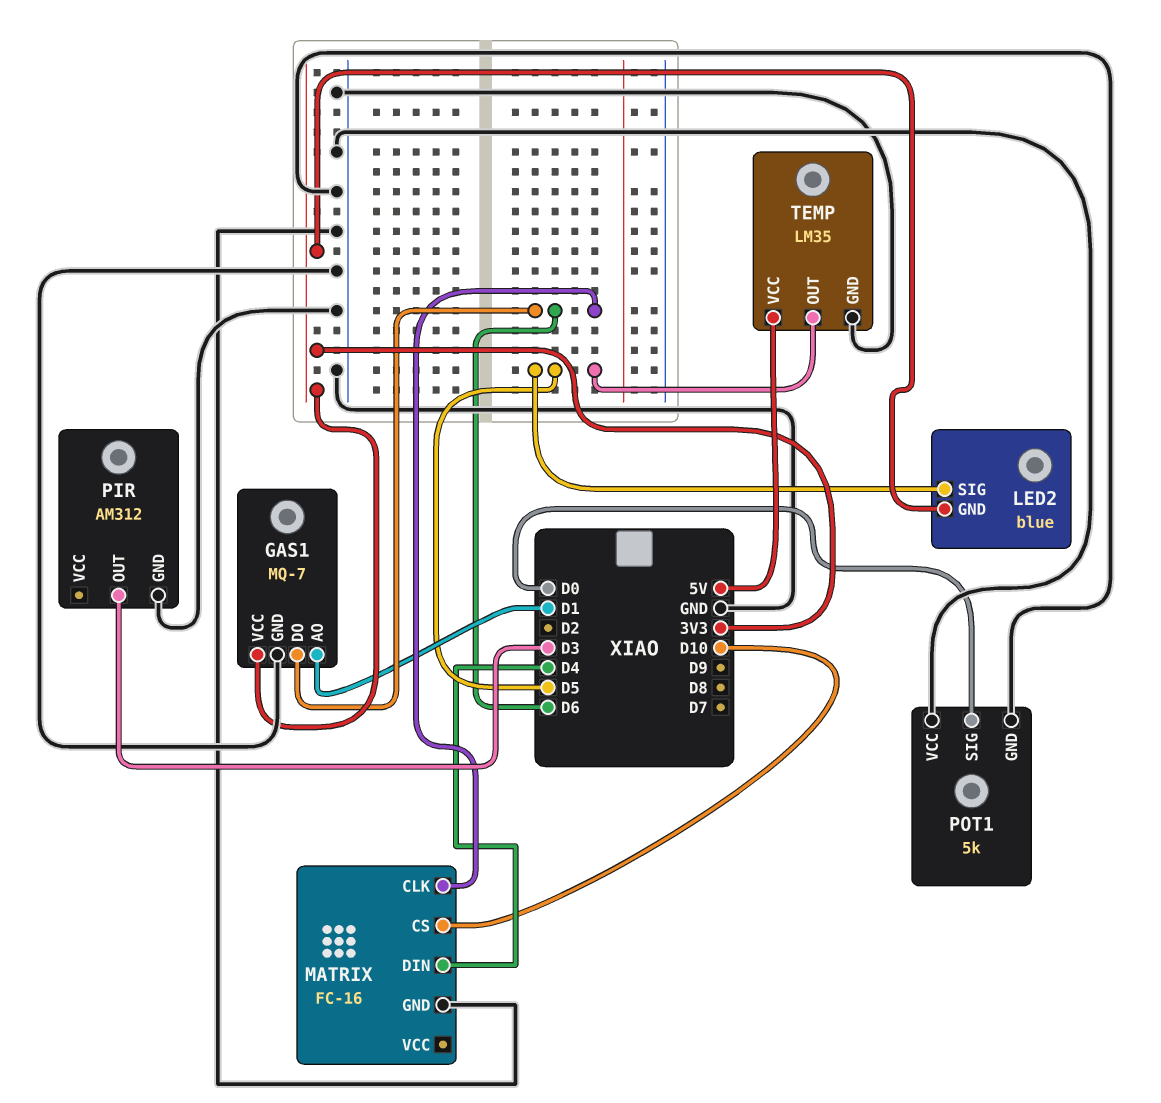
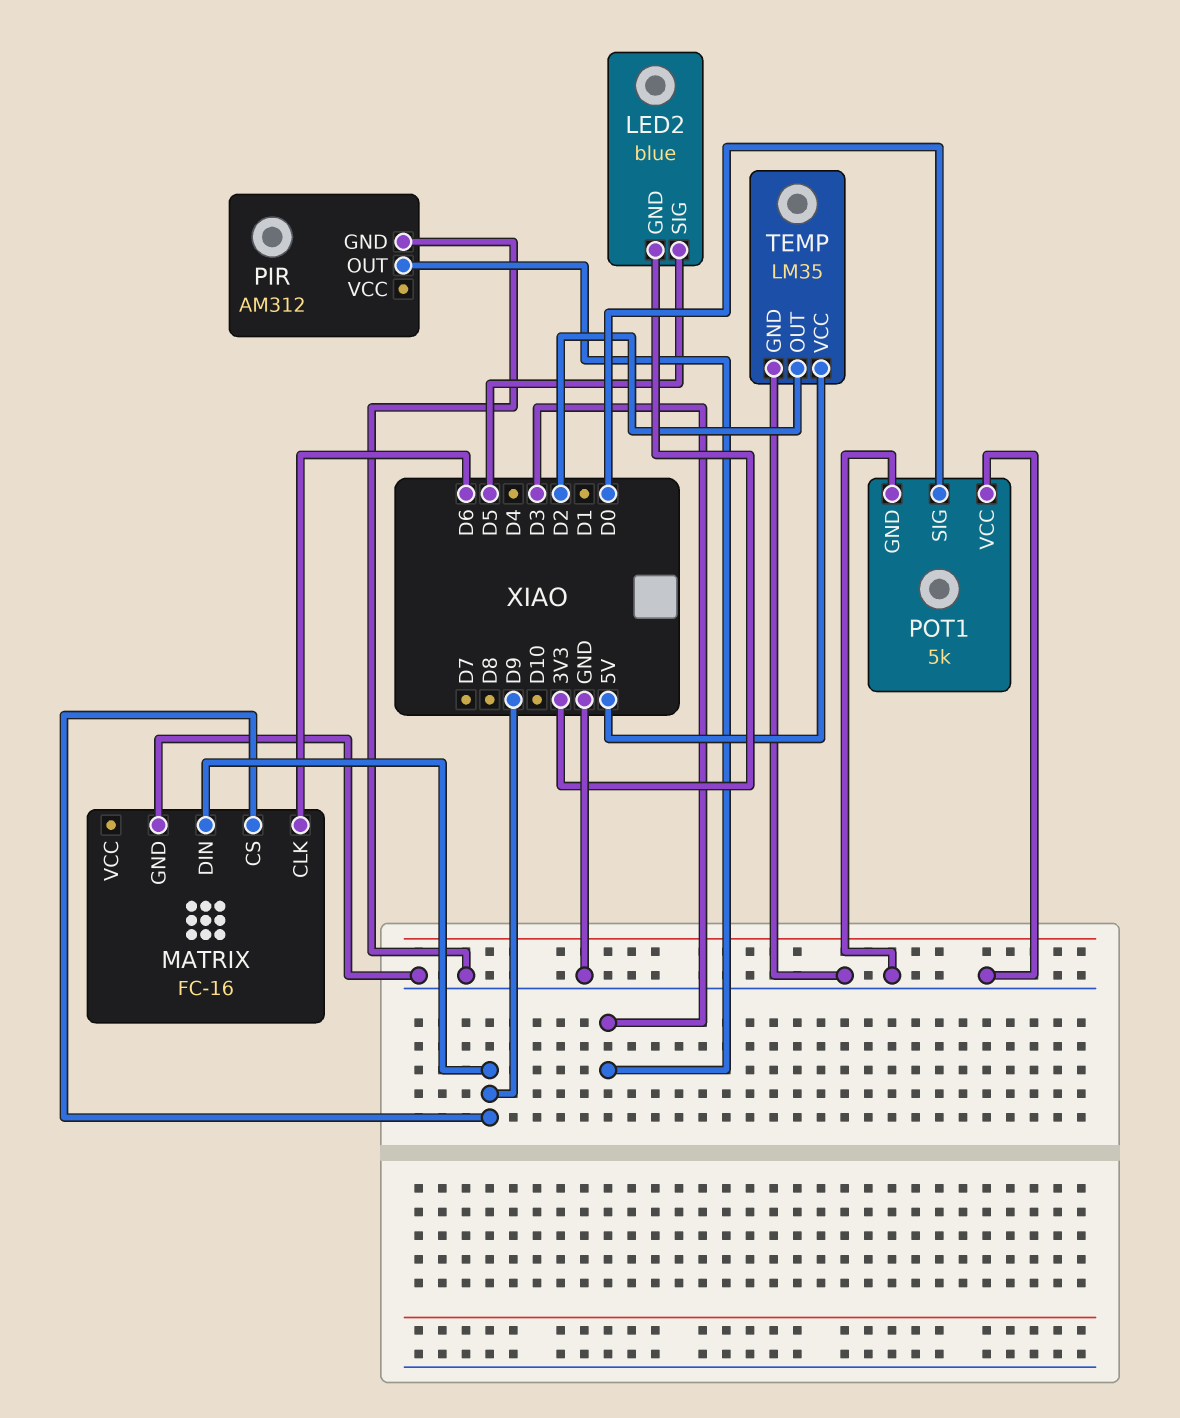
GAS1: MQ-7 -> none
GAS1 pin AO: D1 -> none
GAS1 pin DO: D6 -> none
GAS1 pin GND: GND -> none
GAS1 pin VCC: 3V3 -> none
MATRIX pin CS: D10 -> D9
MATRIX pin DIN: D4 -> D9
TEMP pin OUT: D5 -> D2

